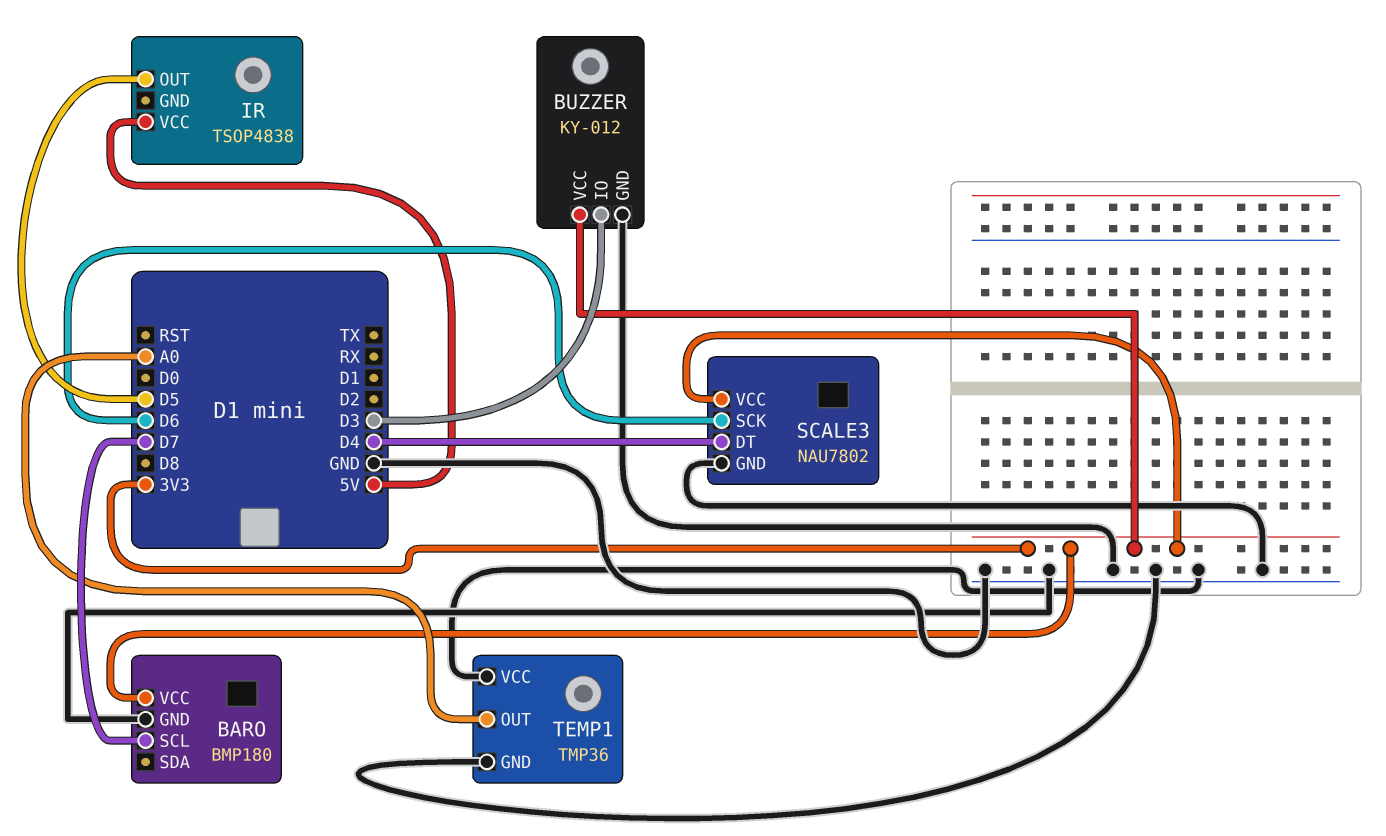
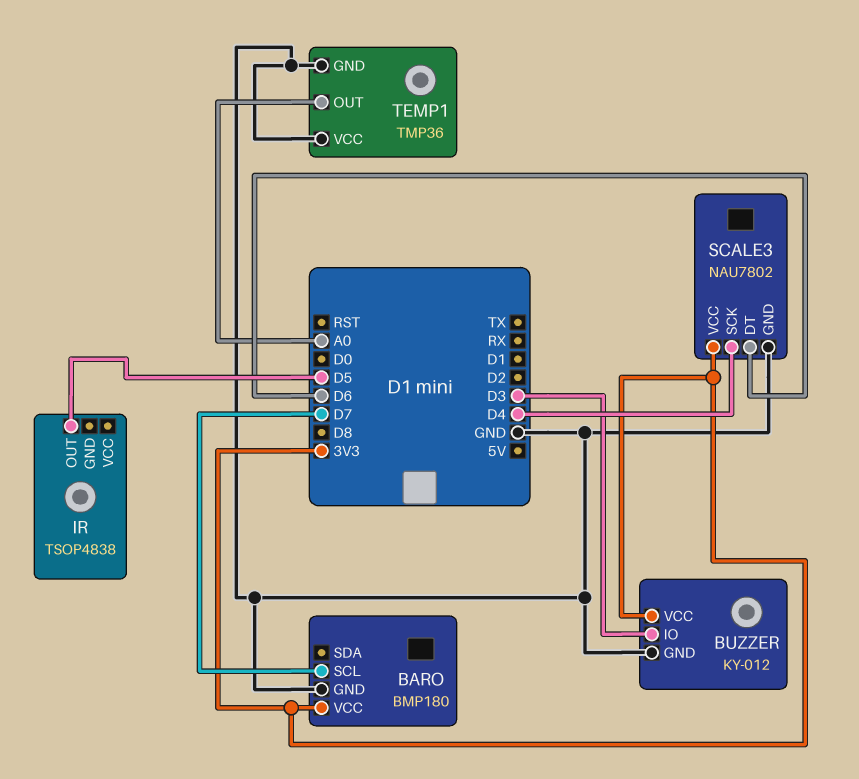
IR pin VCC: 5V -> none
SCALE3 pin DT: D4 -> D6
SCALE3 pin SCK: D6 -> D4

